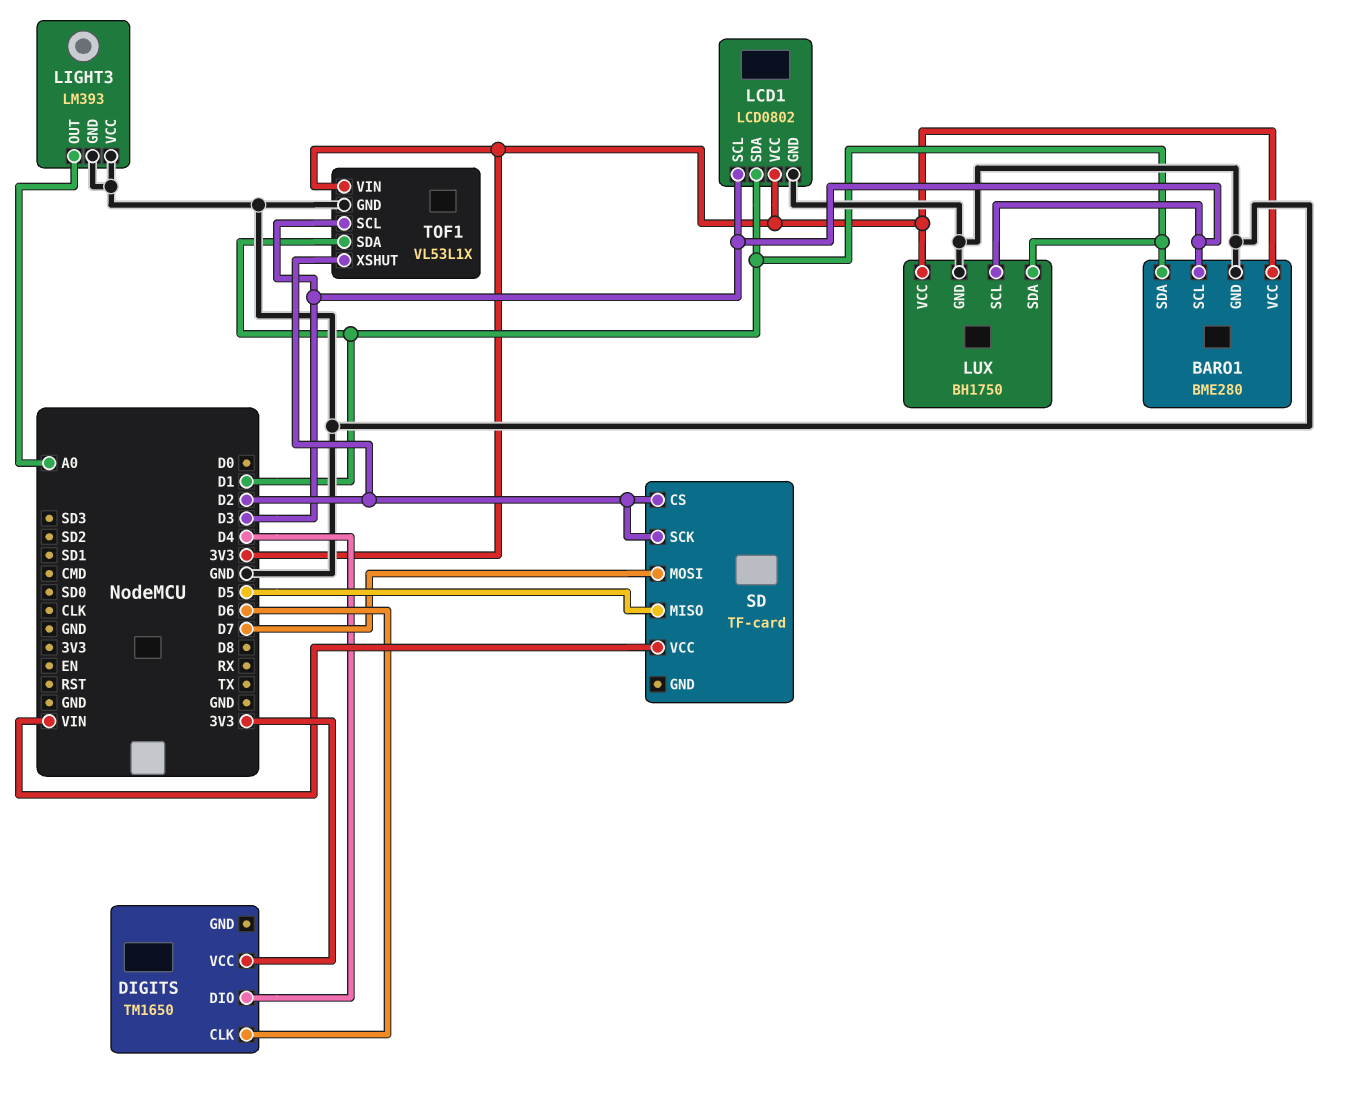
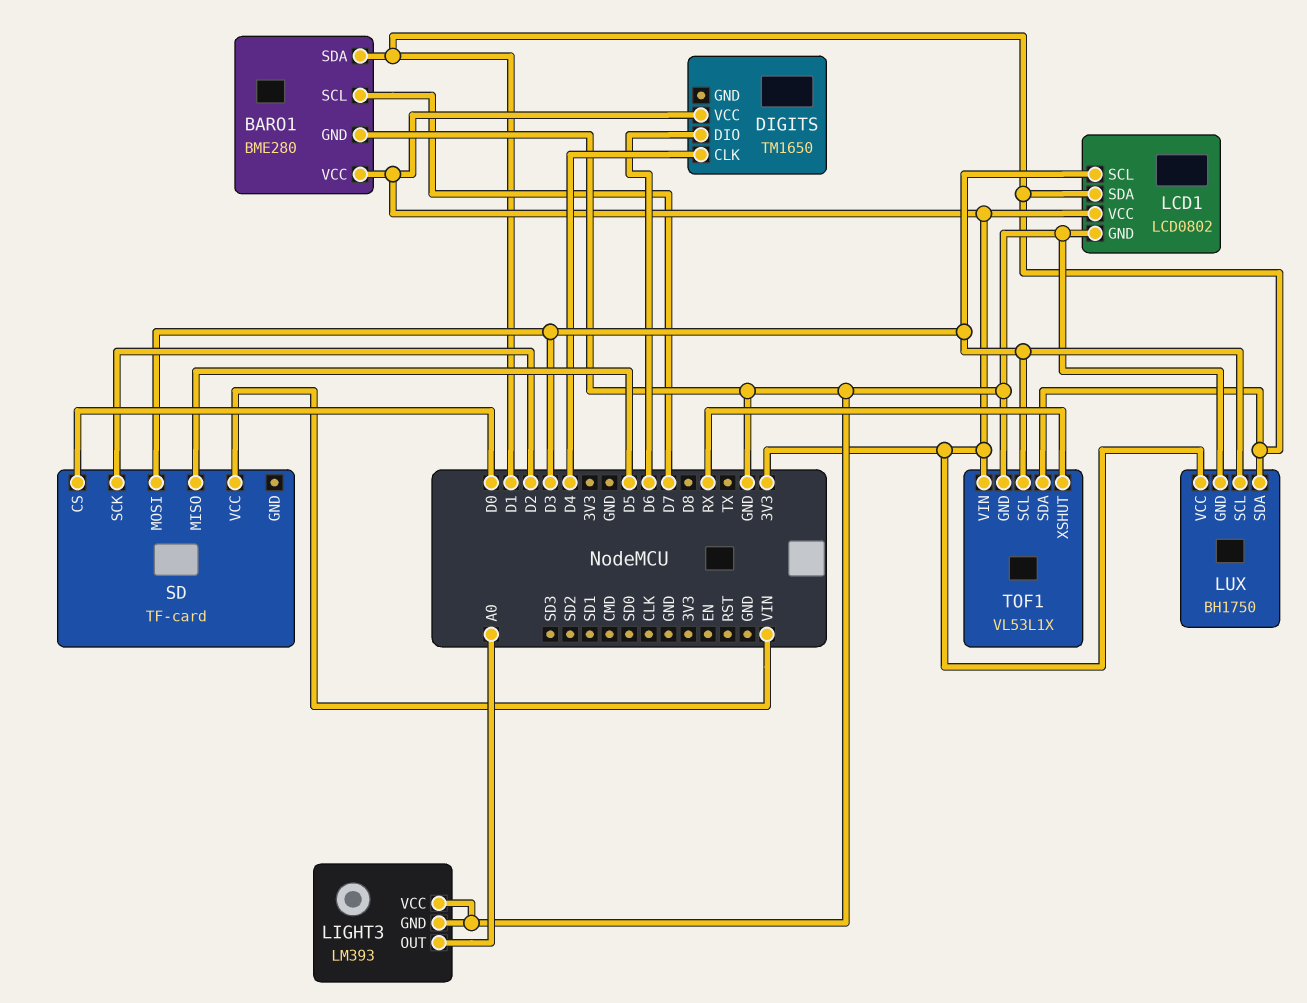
BARO1 pin SCL: D3 -> D7
DIGITS pin CLK: D6 -> D4
DIGITS pin DIO: D4 -> D6
SD pin CS: D2 -> D0
SD pin MOSI: D7 -> D3
TOF1 pin XSHUT: D2 -> RX

